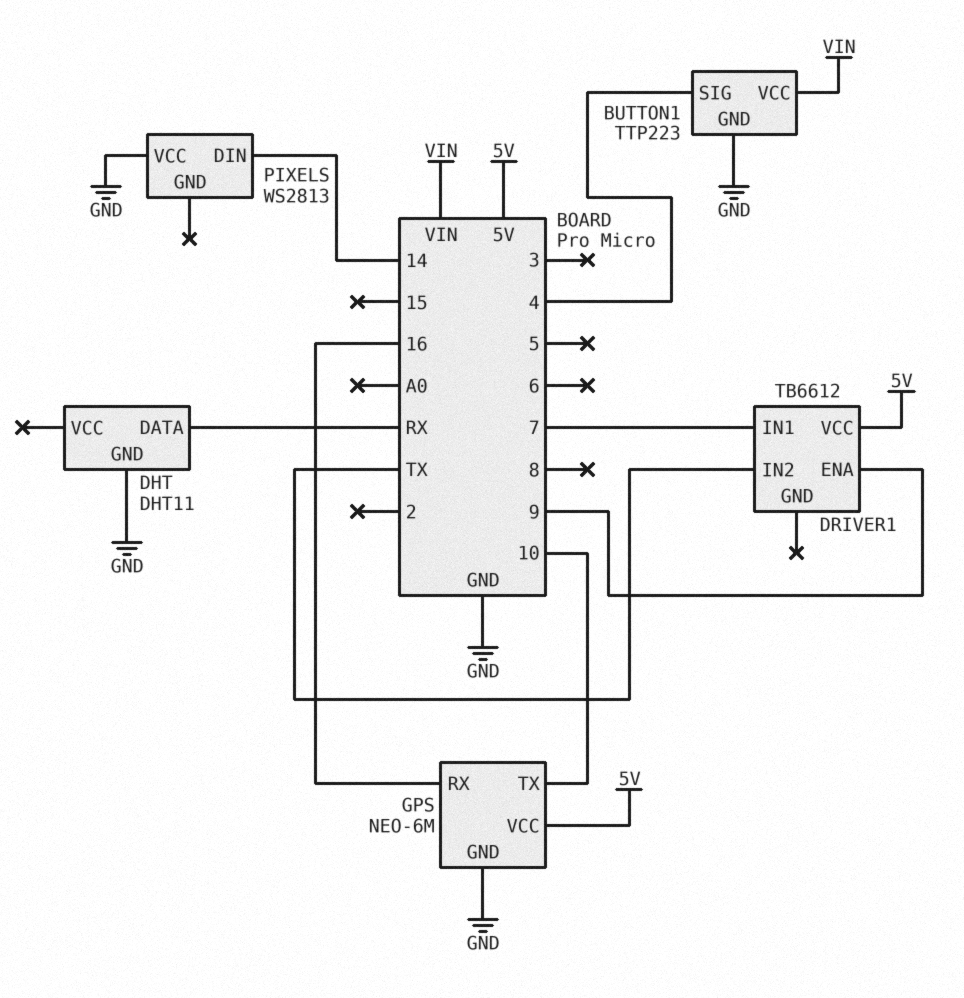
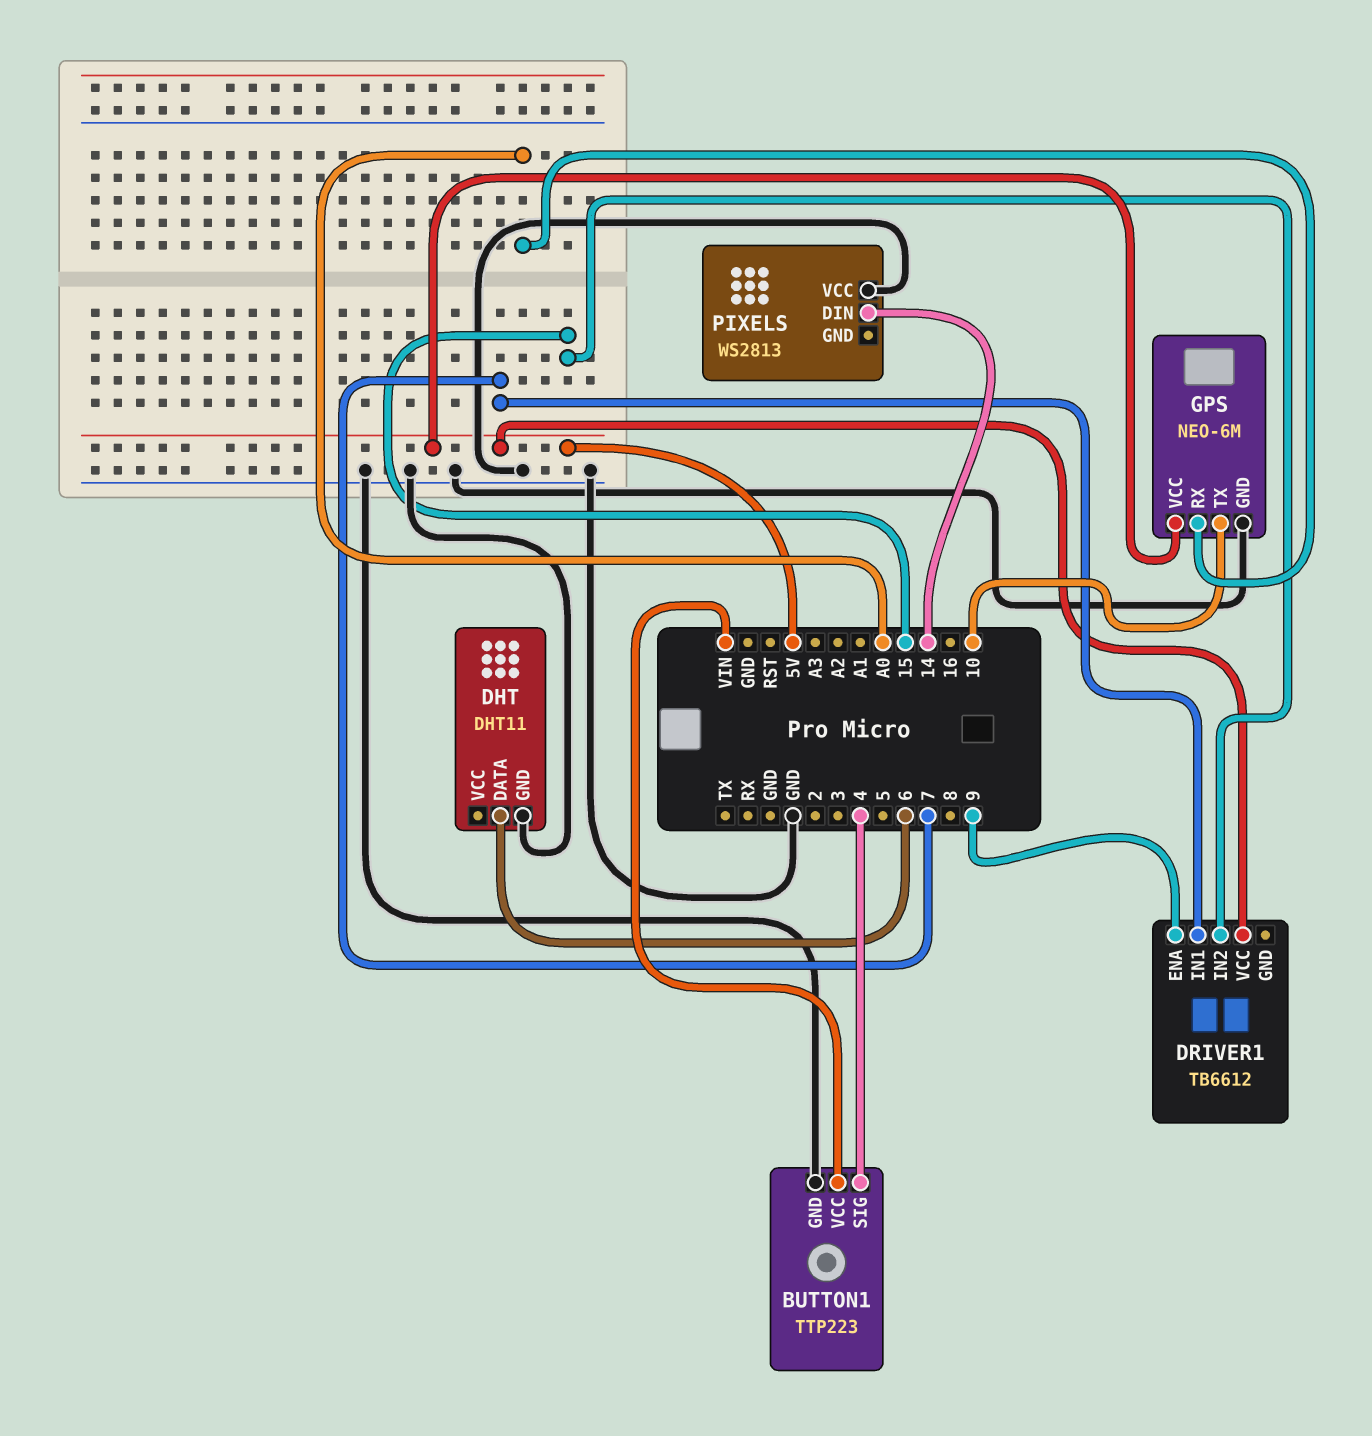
DHT pin DATA: RX -> 6
DRIVER1 pin IN2: TX -> 15
GPS pin RX: 16 -> A0

